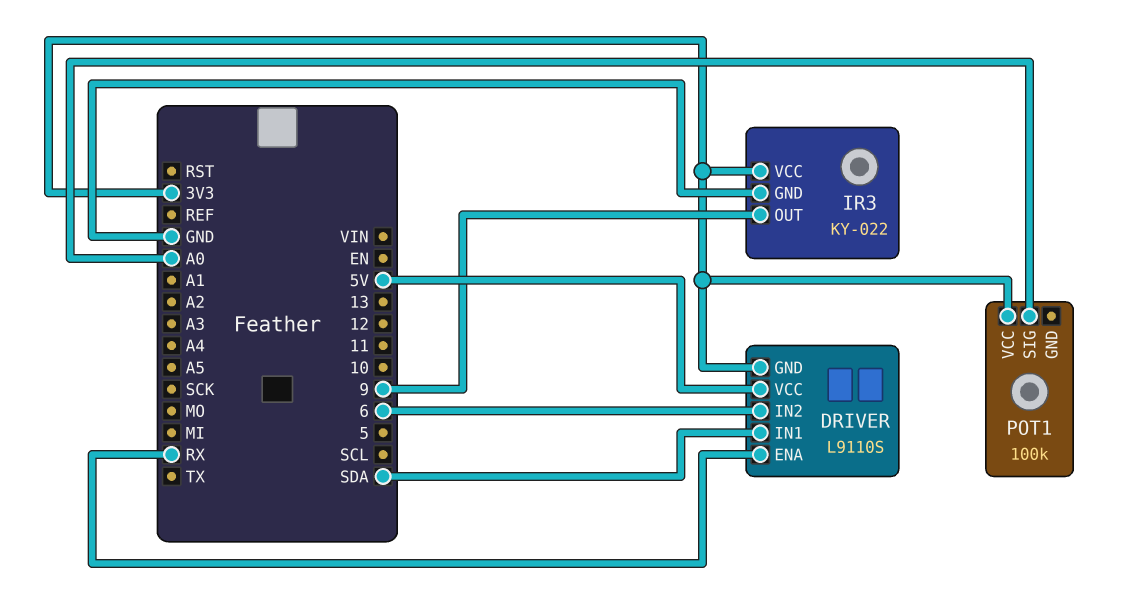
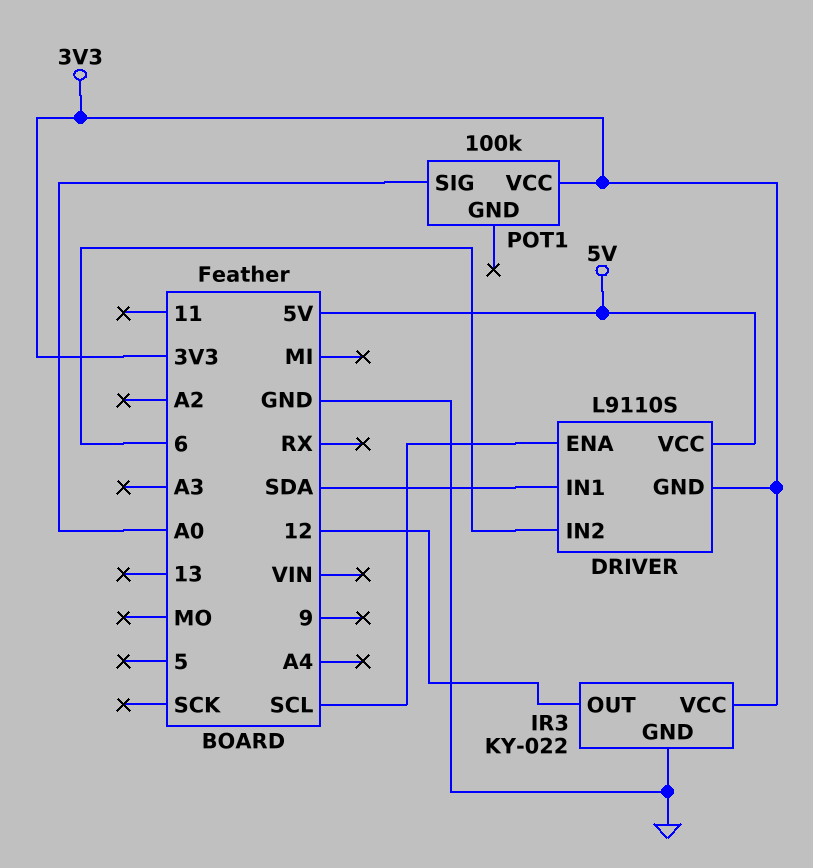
DRIVER pin ENA: RX -> SCL
IR3 pin OUT: 9 -> 12

